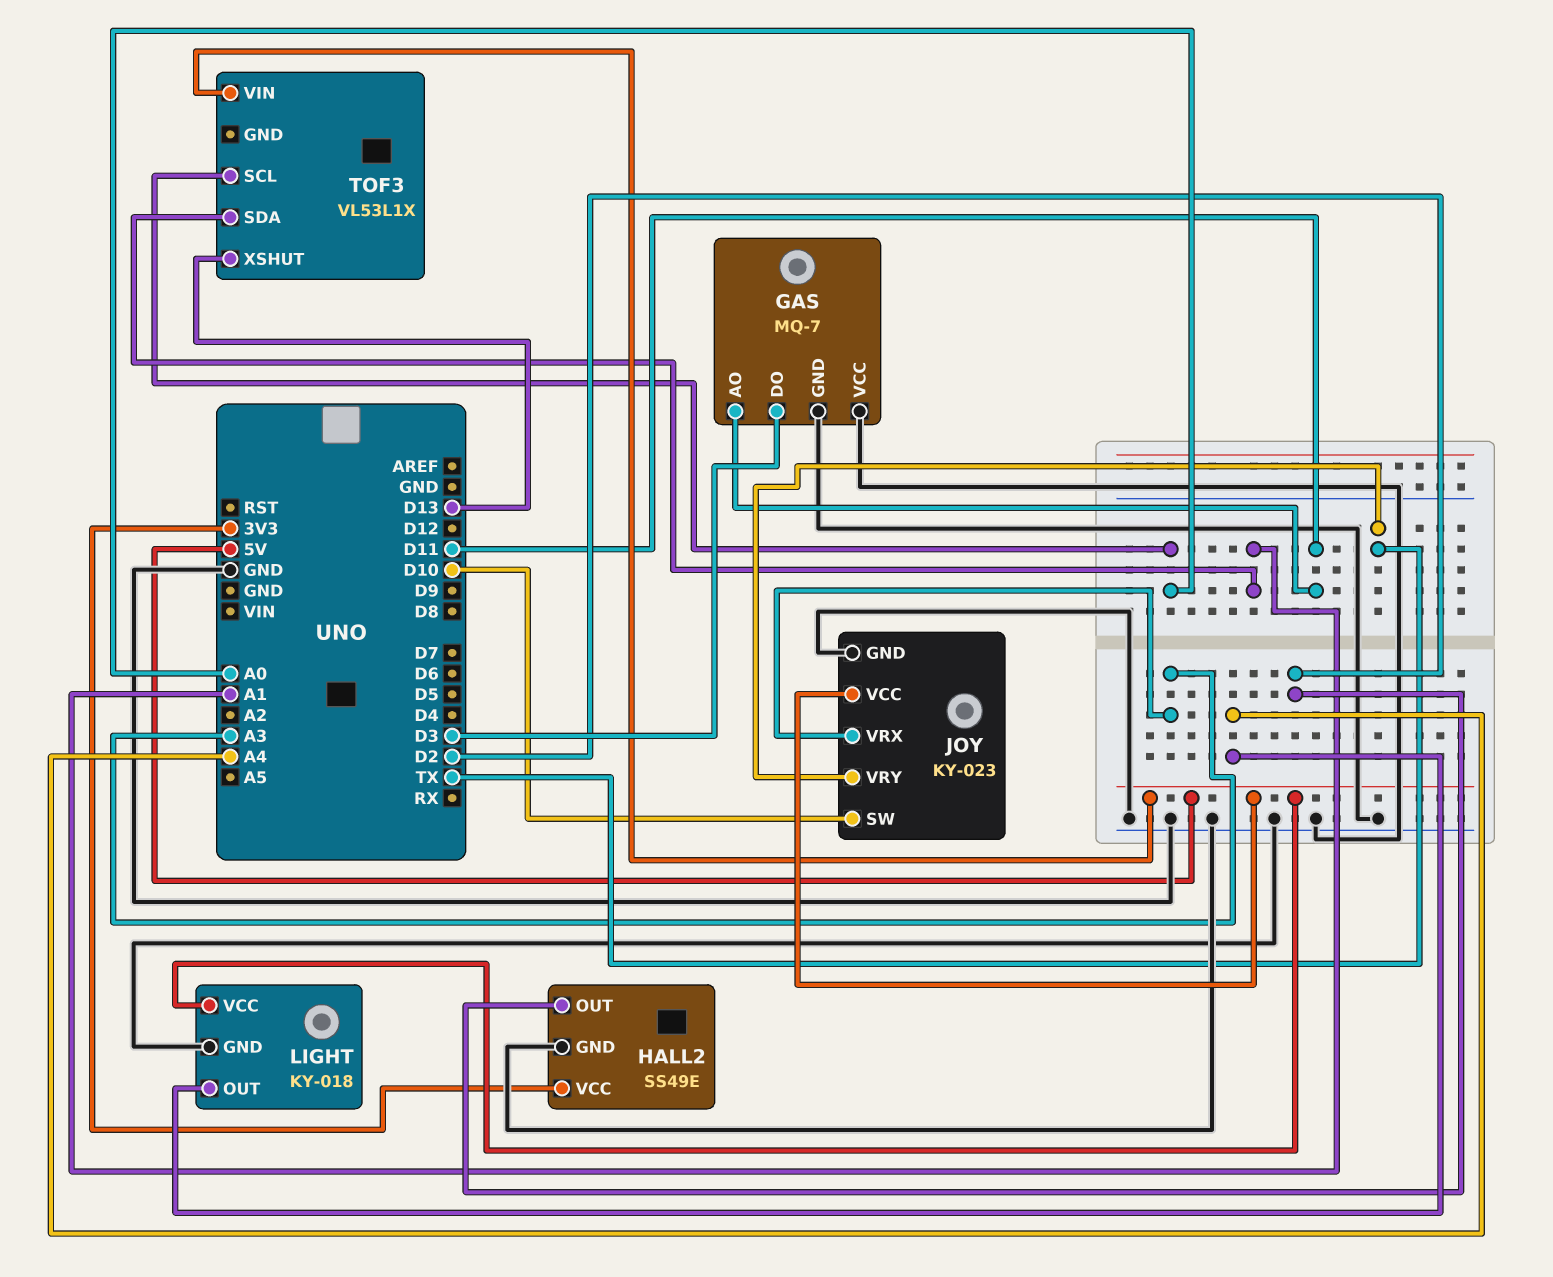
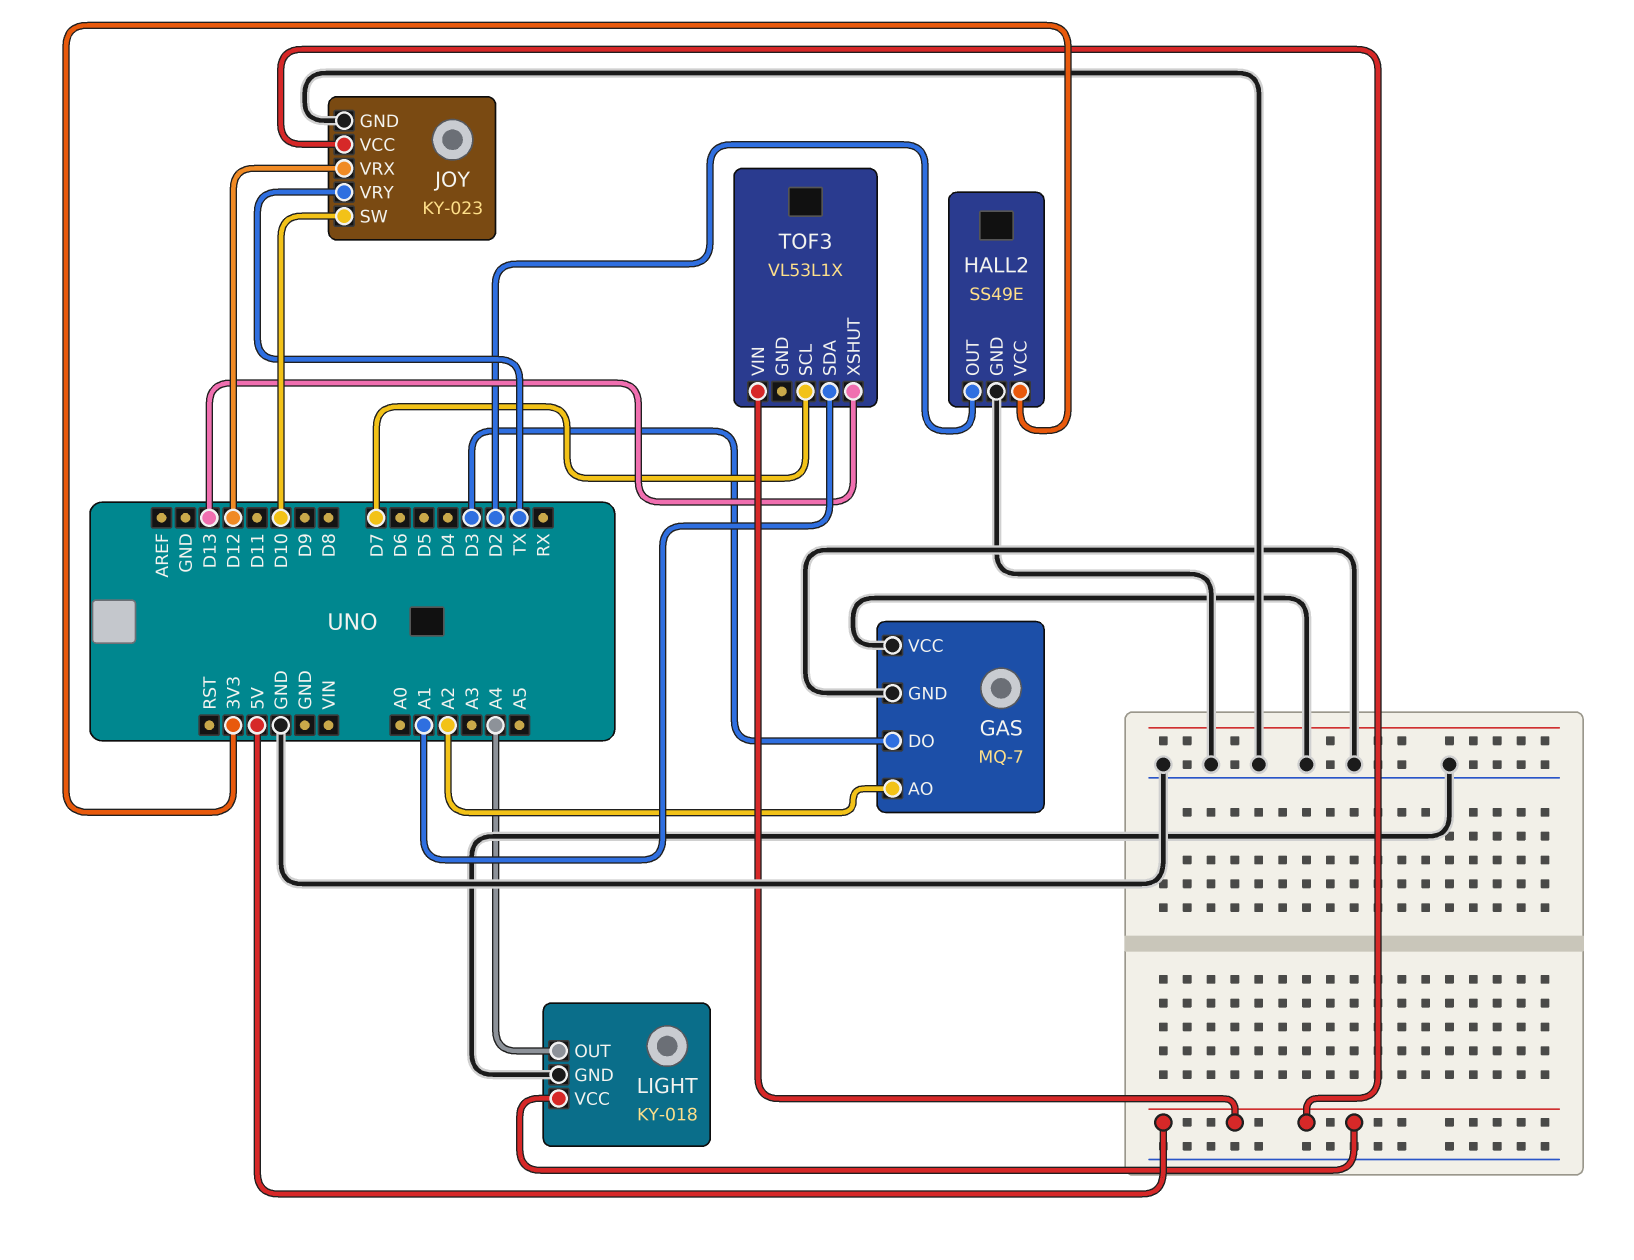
GAS pin AO: D11 -> A2
JOY pin VRX: A3 -> D12
TOF3 pin SCL: A0 -> D7

